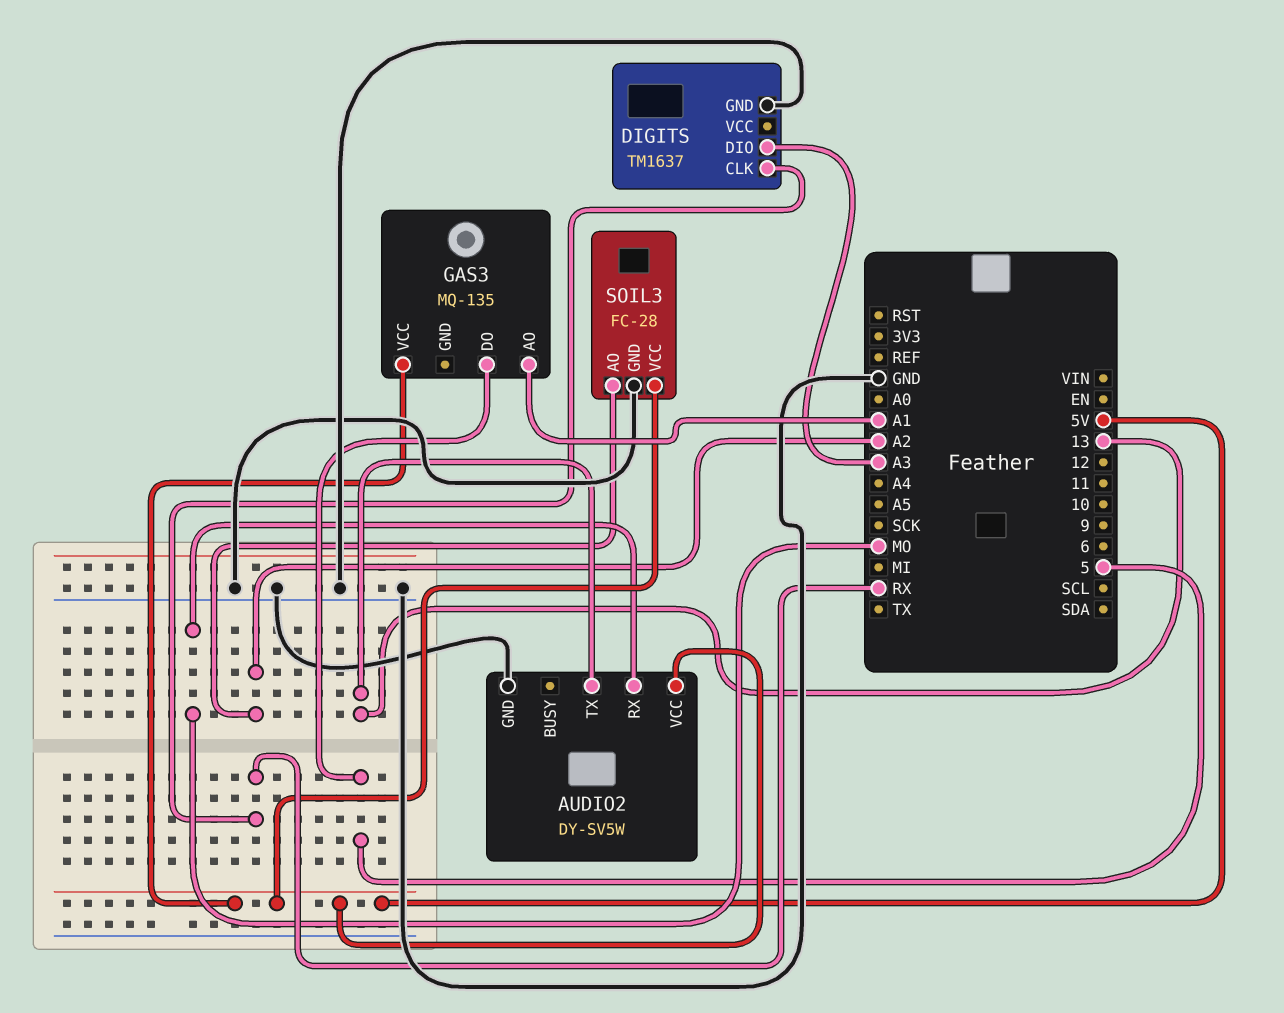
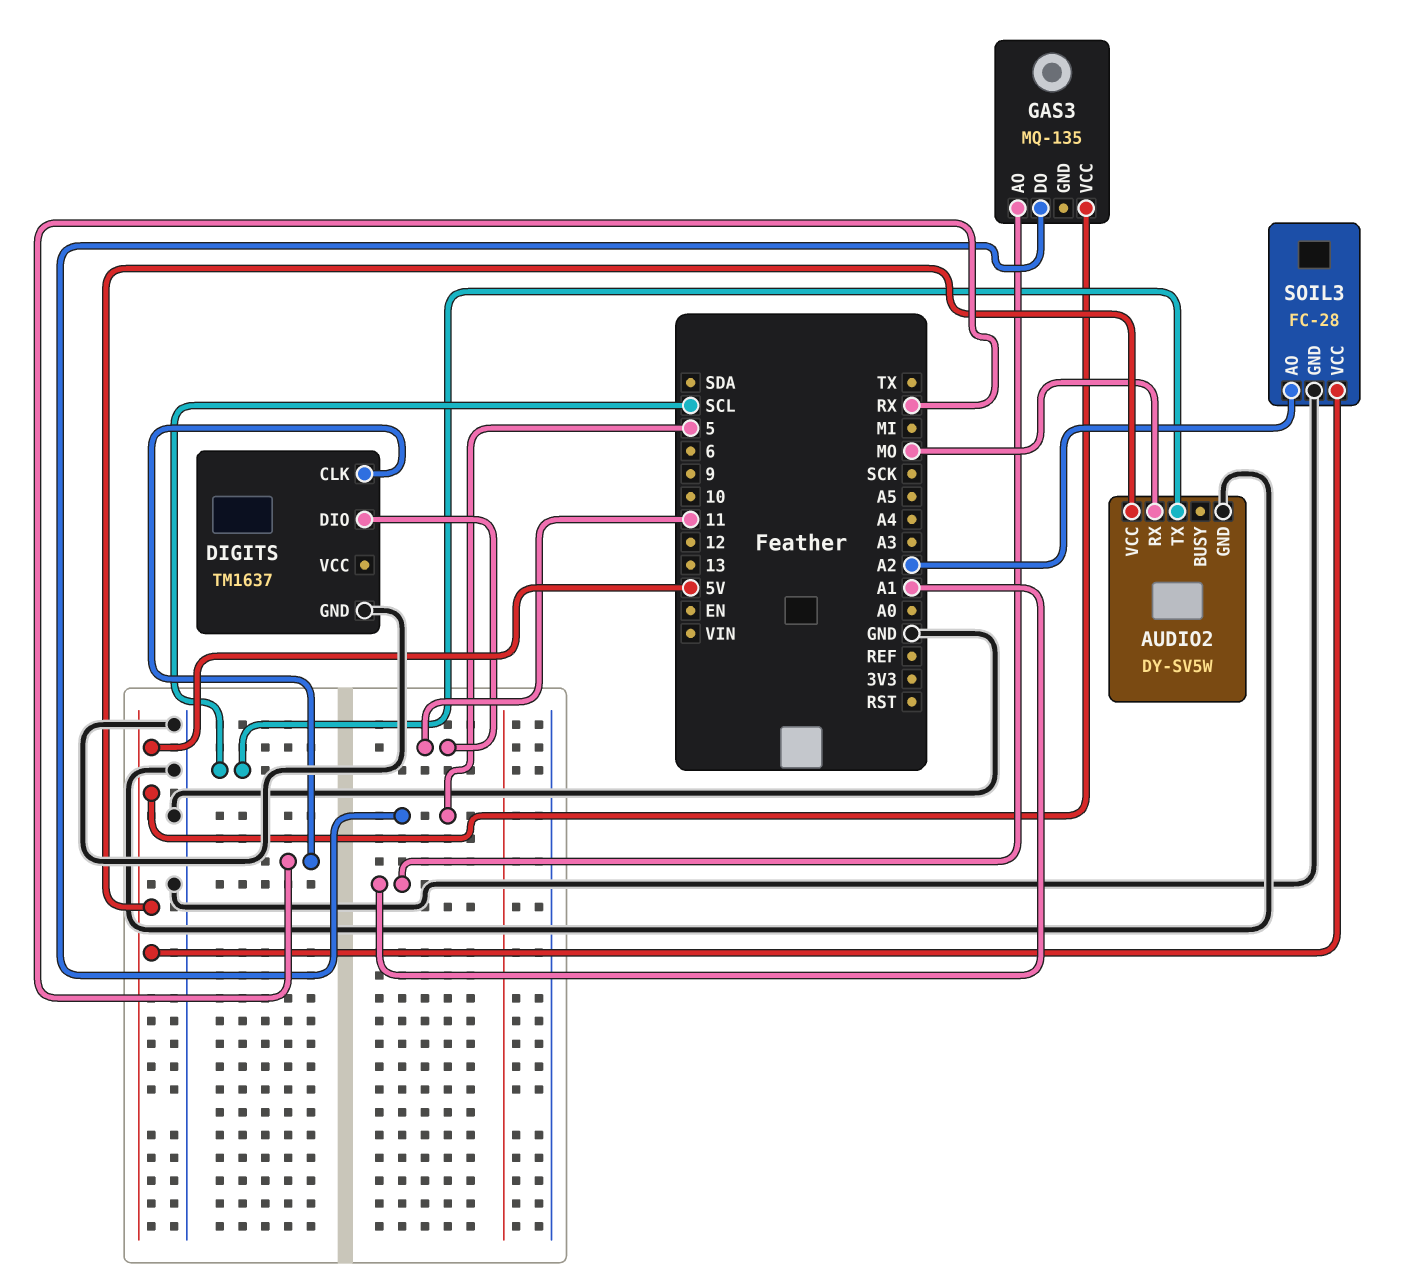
AUDIO2 pin TX: 13 -> SCL
DIGITS pin DIO: A3 -> 11

